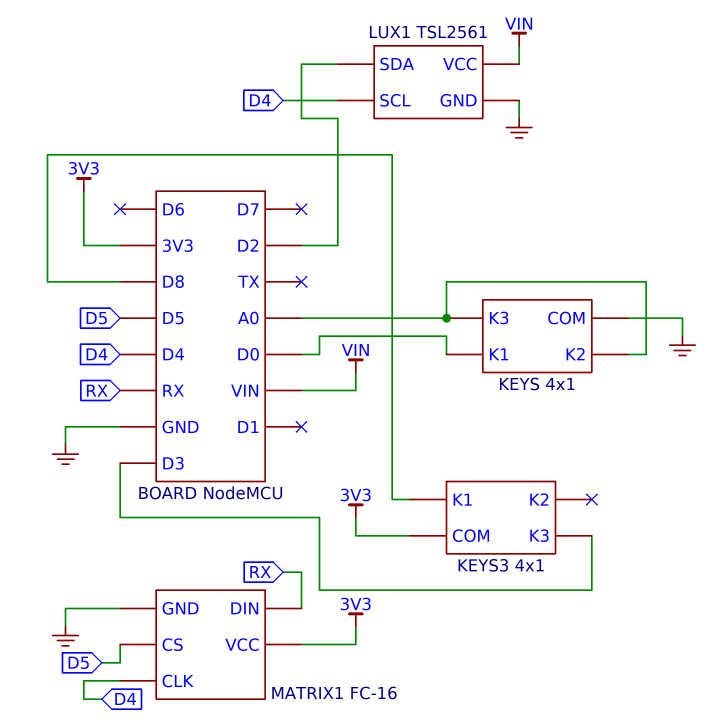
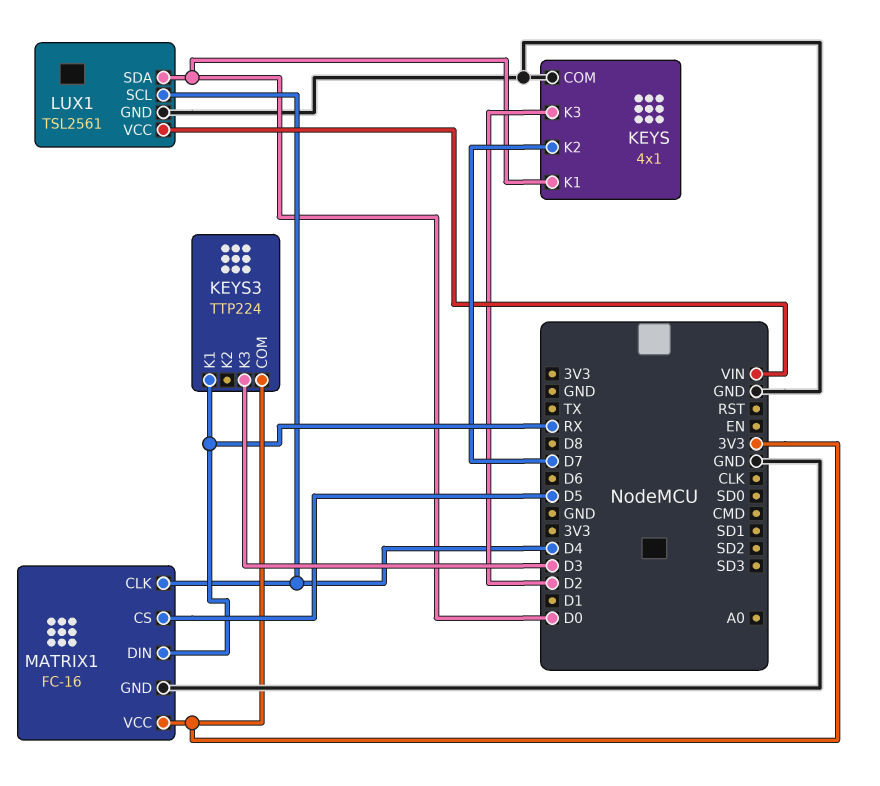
KEYS pin K2: A0 -> D7
KEYS pin K3: A0 -> D2
KEYS3: 4x1 -> TTP224
KEYS3 pin K1: D8 -> RX
LUX1 pin SDA: D2 -> D0

